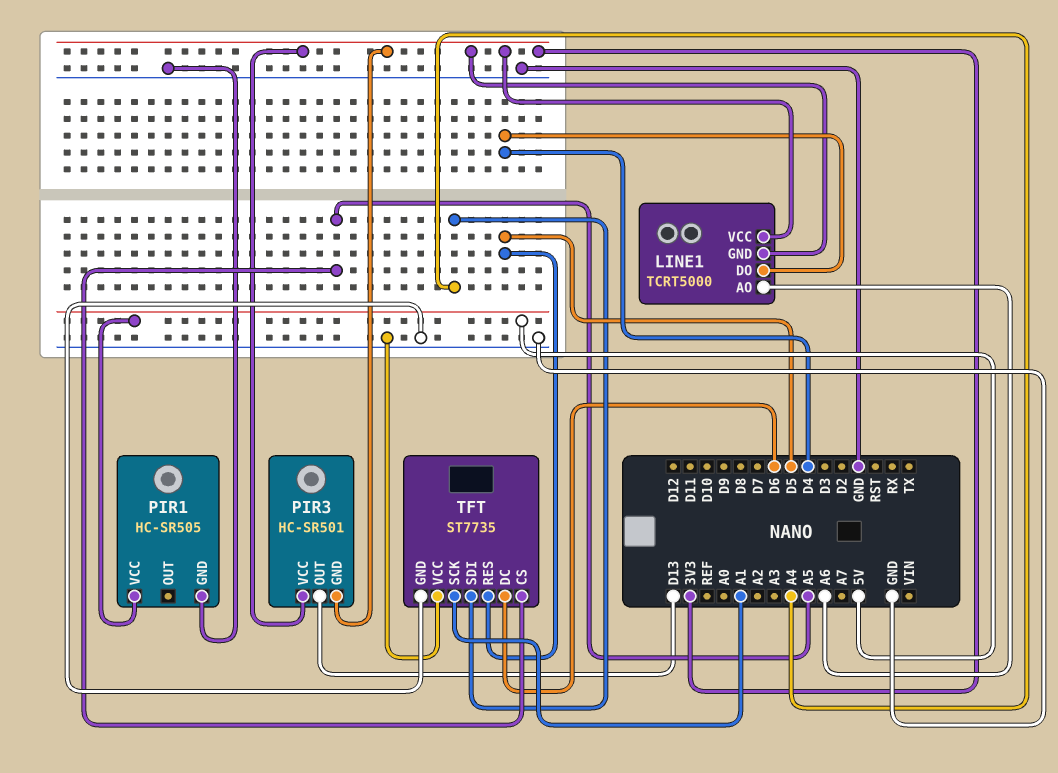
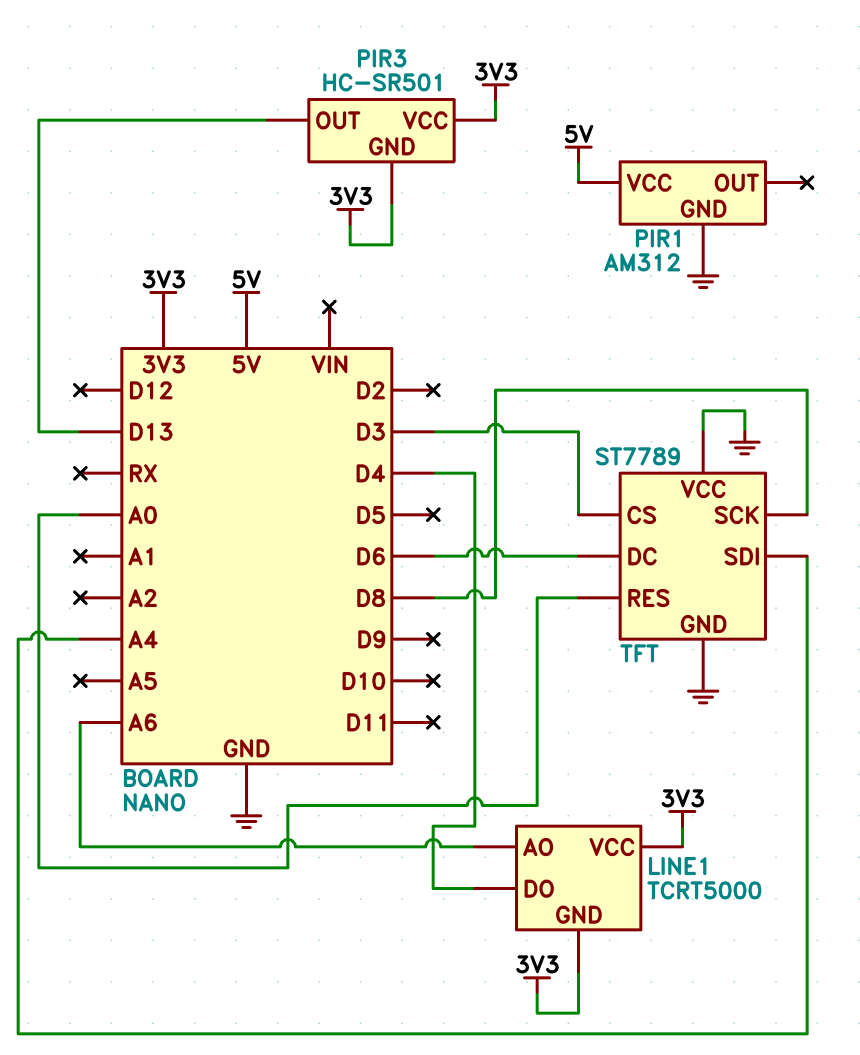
PIR1: HC-SR505 -> AM312
TFT: ST7735 -> ST7789
TFT pin CS: A5 -> D3
TFT pin RES: D5 -> A0
TFT pin SCK: A1 -> D8

